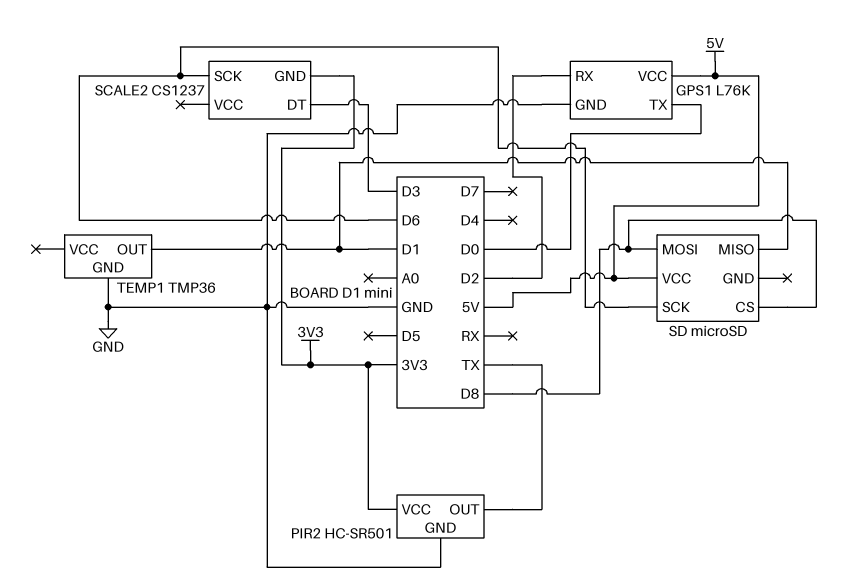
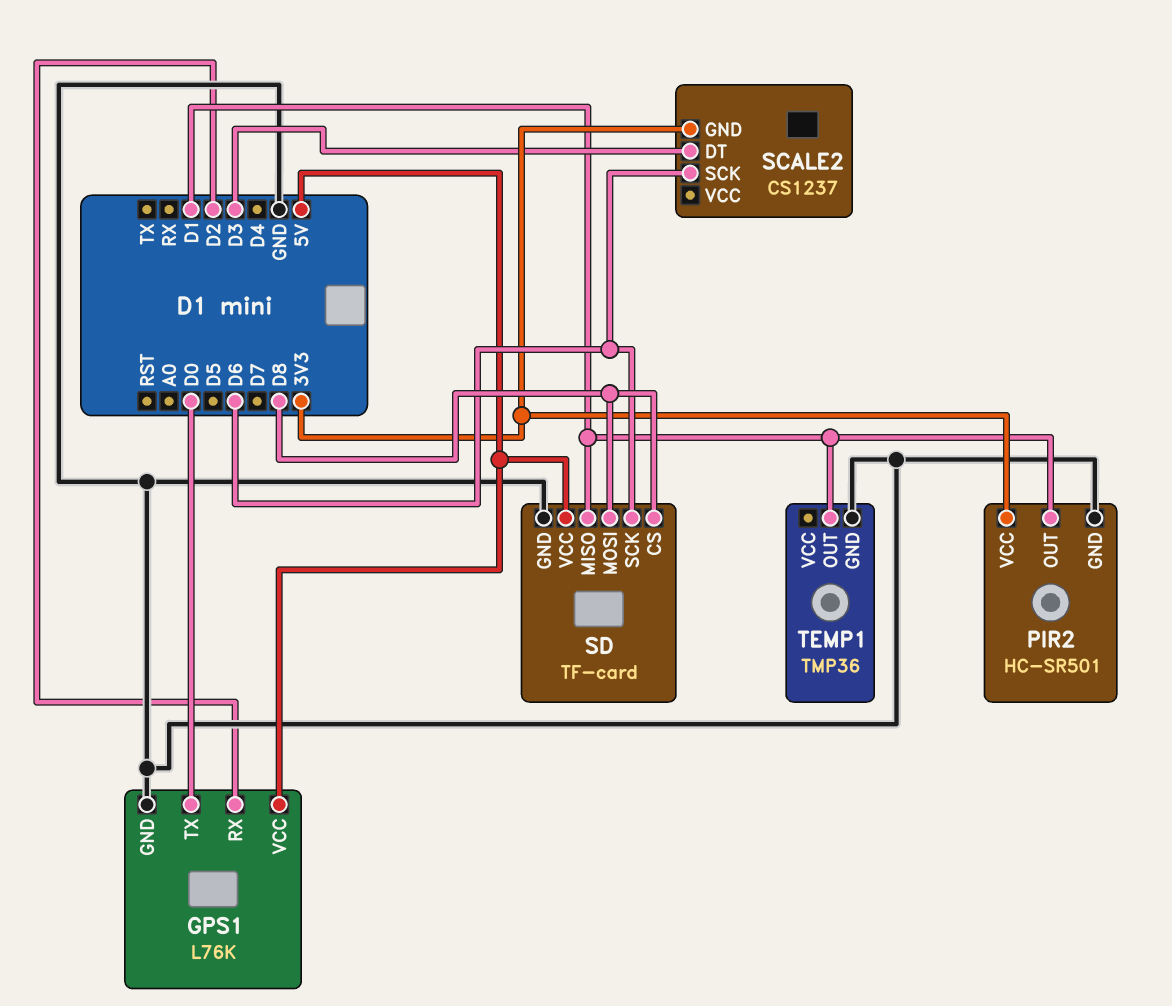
PIR2 pin OUT: TX -> D1
SD: microSD -> TF-card
SD pin GND: none -> GND

